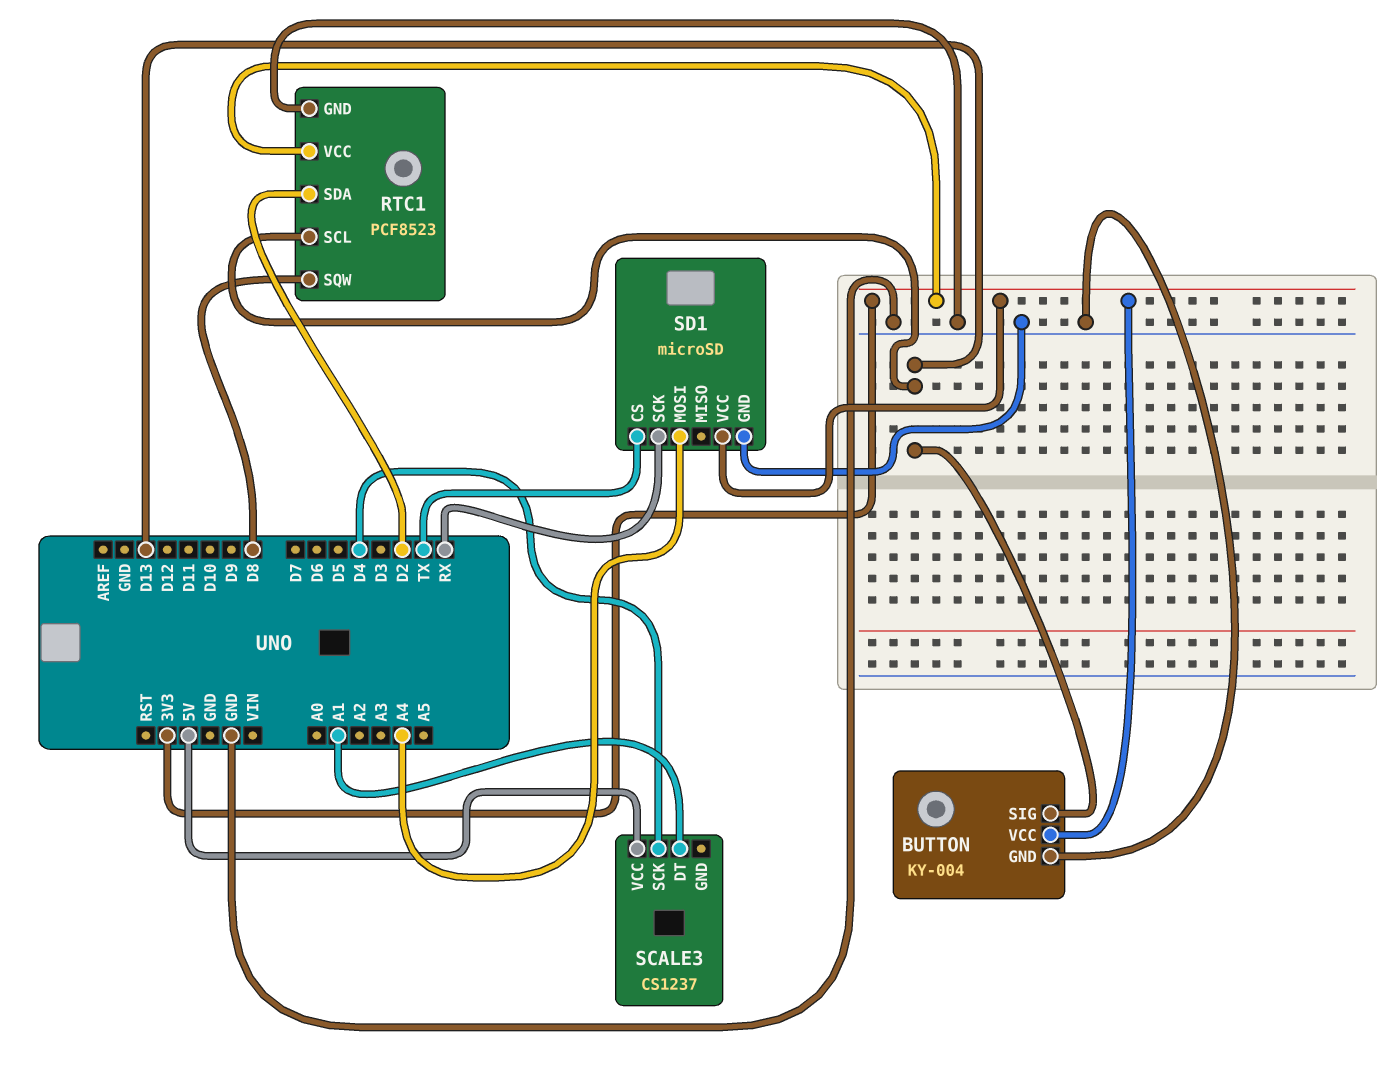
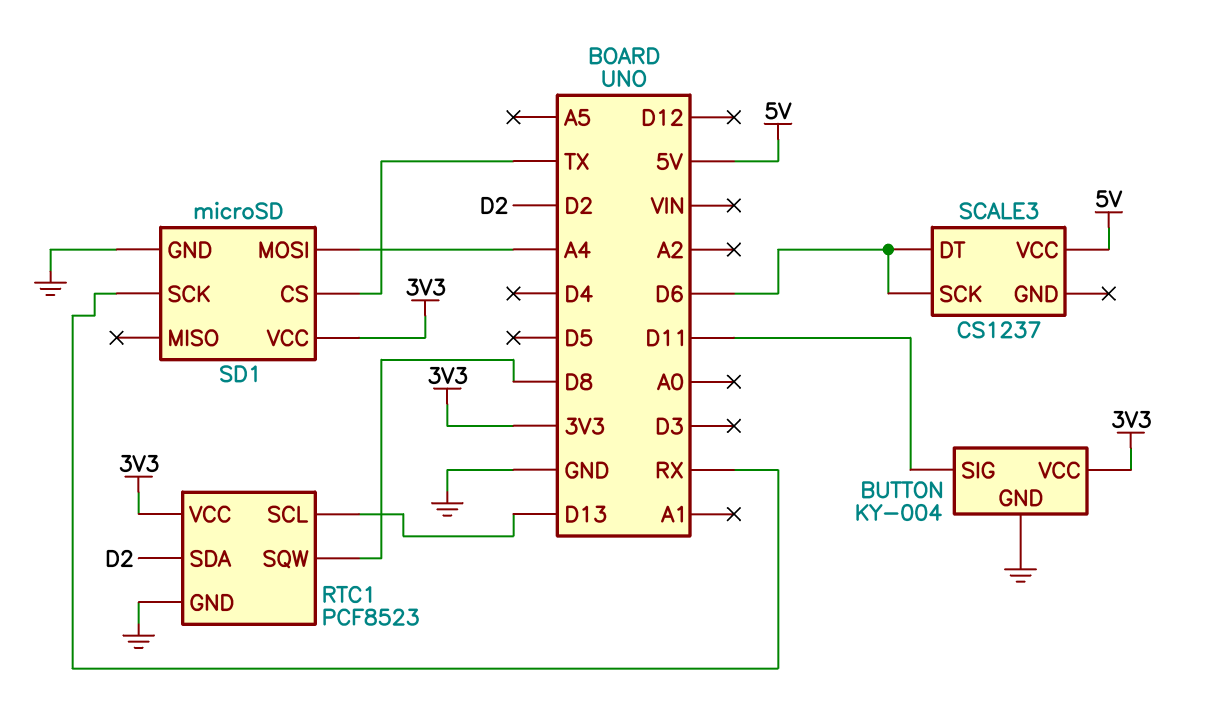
BUTTON pin SIG: D13 -> D11
SCALE3 pin DT: A1 -> D6
SCALE3 pin SCK: D4 -> D6

